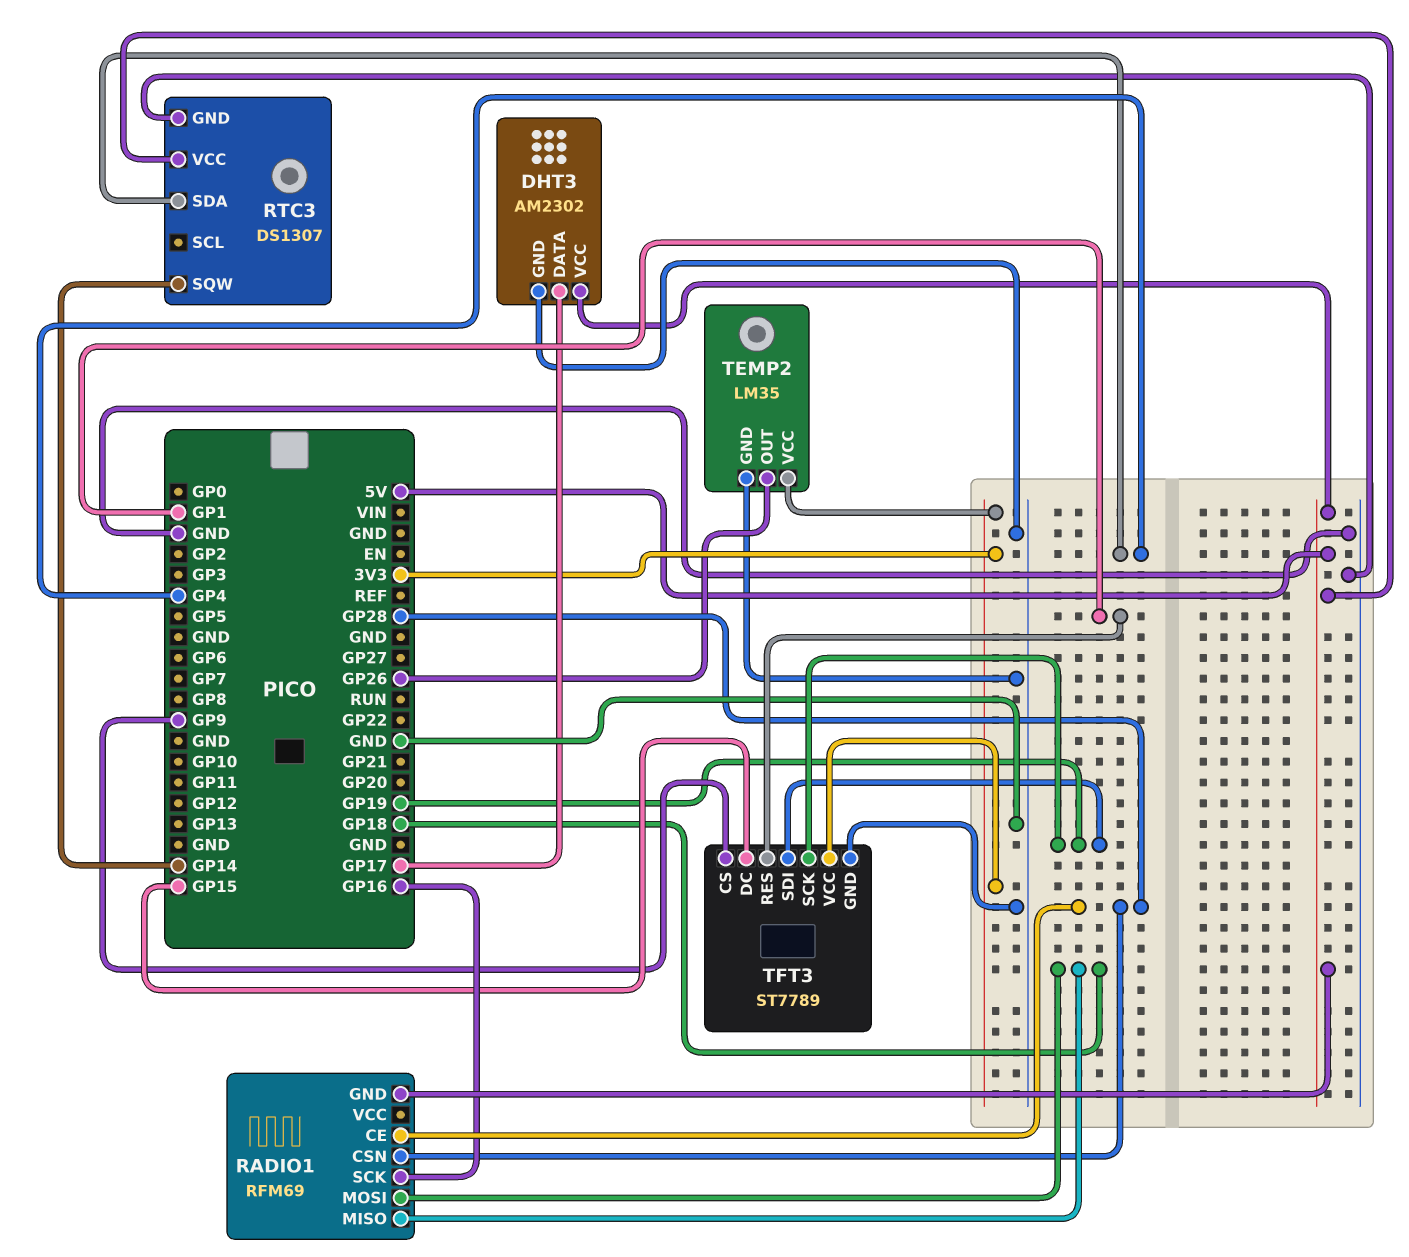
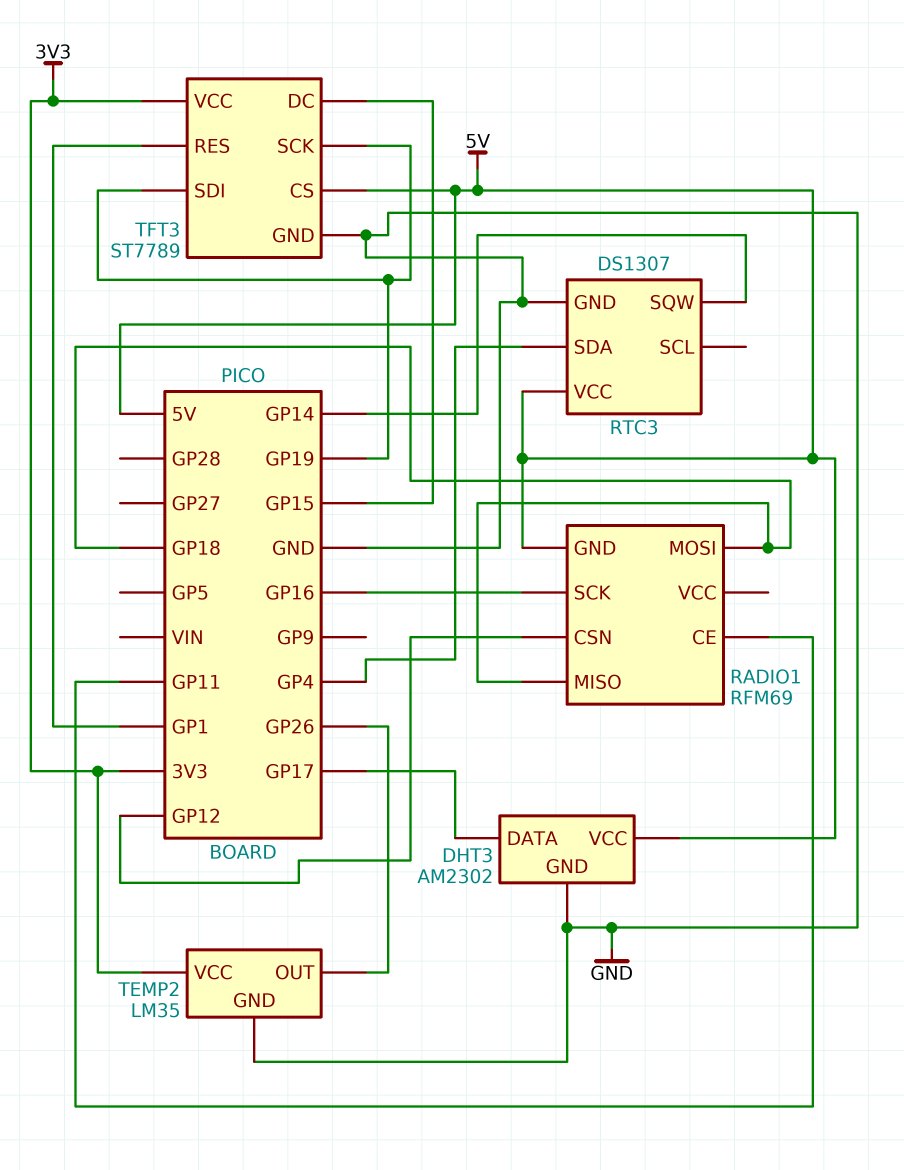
RADIO1 pin CE: GP28 -> GP11
RADIO1 pin CSN: GP28 -> GP12
TFT3 pin CS: GP9 -> 5V

